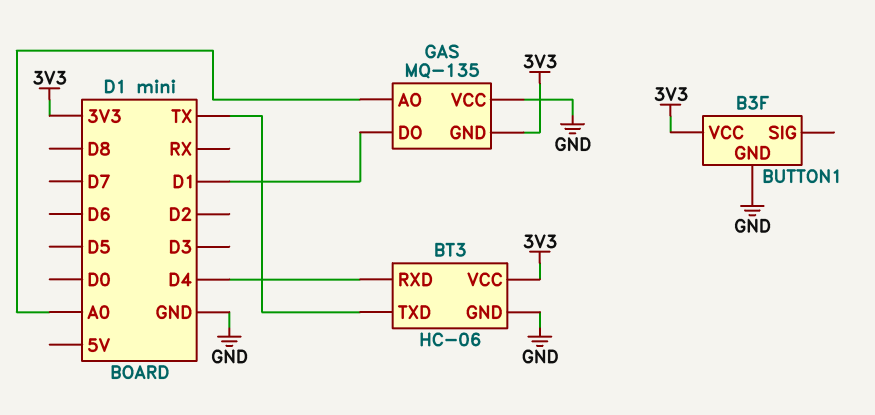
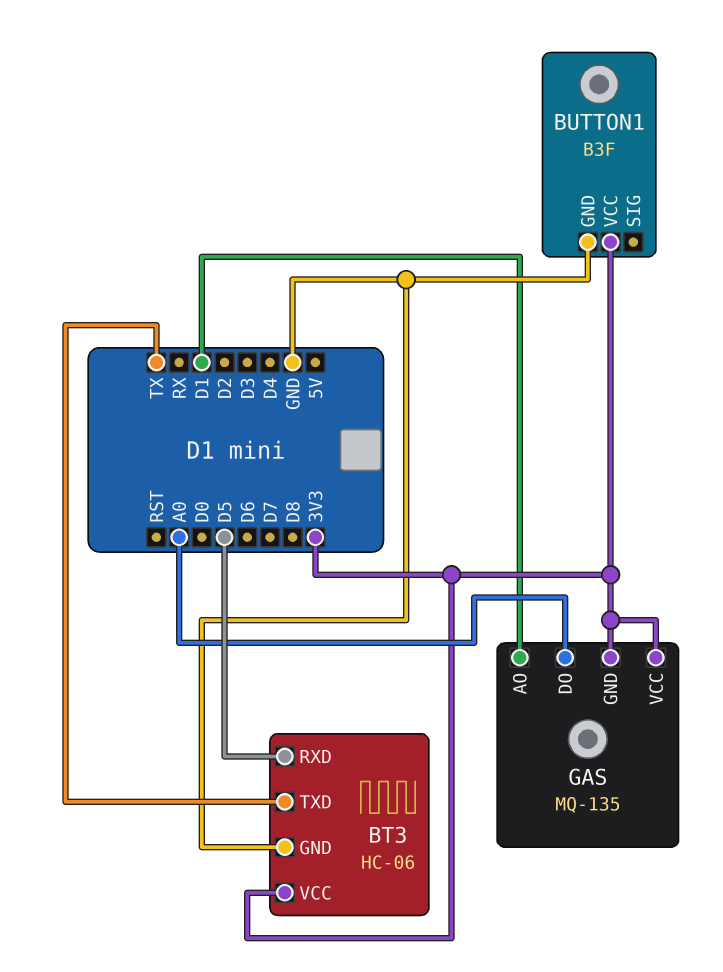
BT3 pin RXD: D4 -> D5
GAS pin AO: A0 -> D1
GAS pin DO: D1 -> A0
GAS pin VCC: GND -> 3V3

